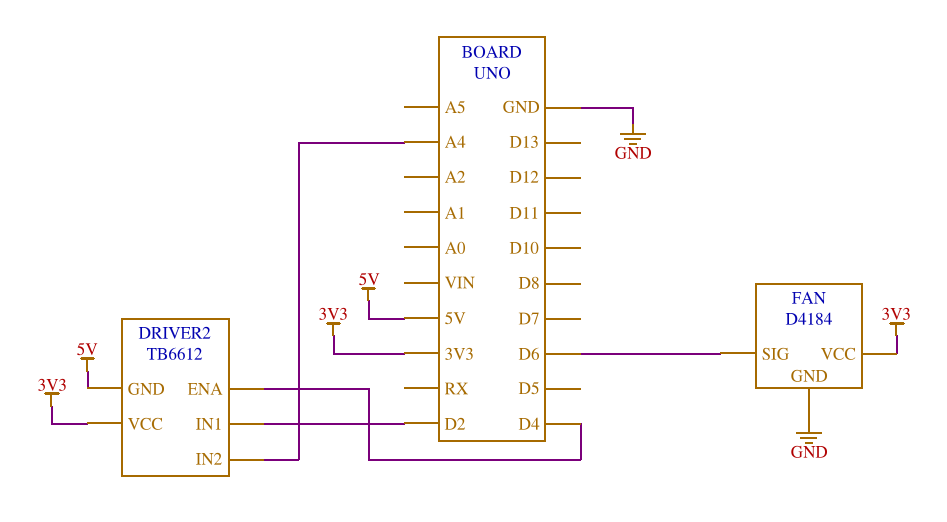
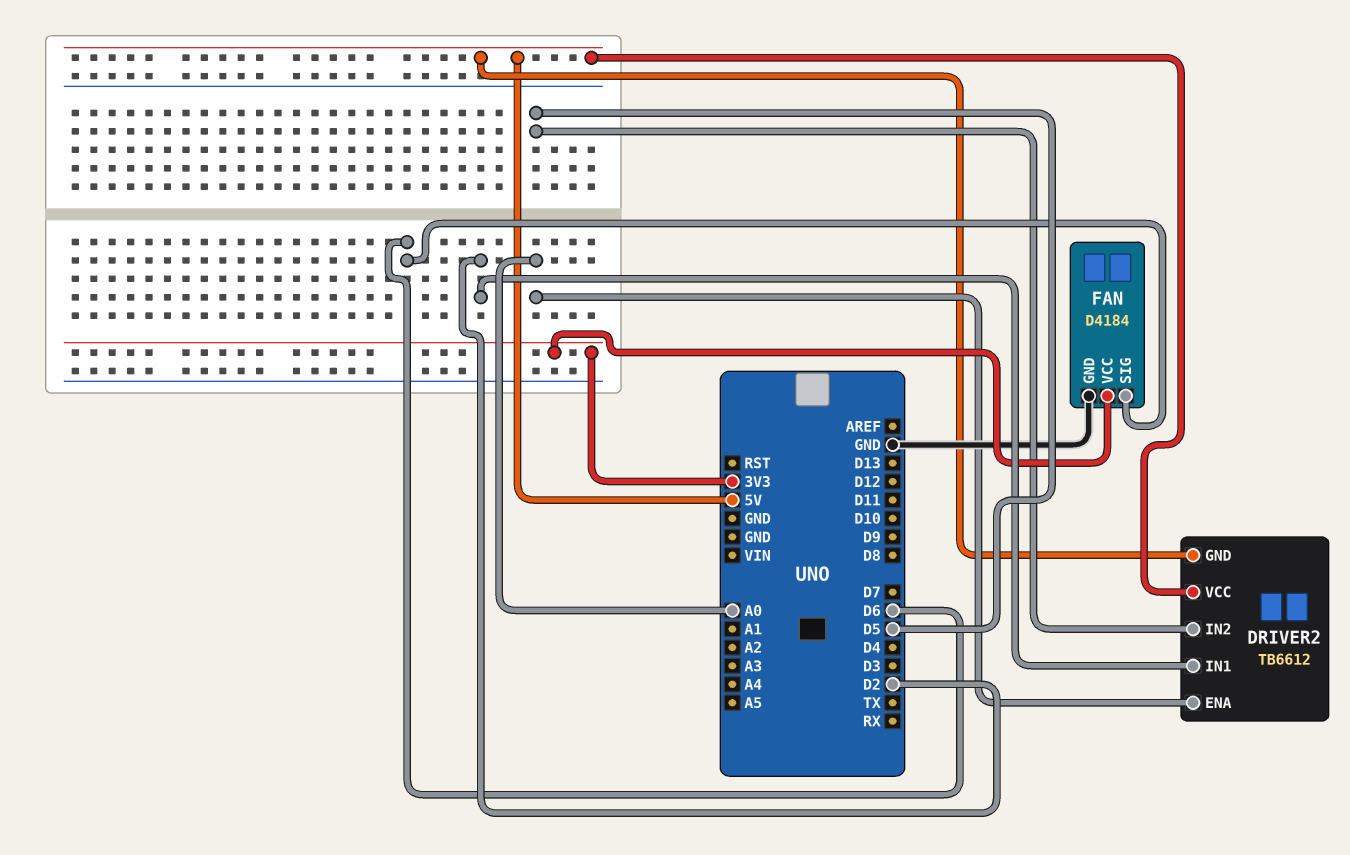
DRIVER2 pin ENA: D4 -> A0
DRIVER2 pin IN2: A4 -> D5
DRIVER2 pin VCC: 3V3 -> 5V

